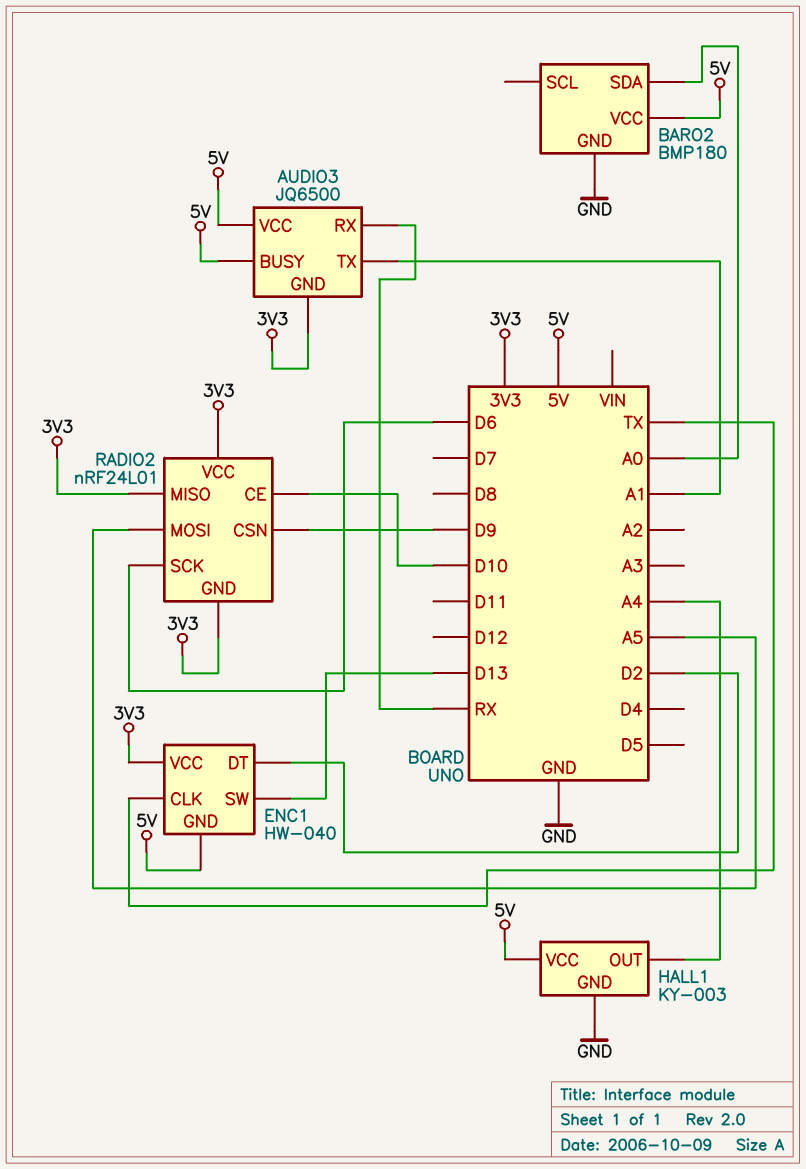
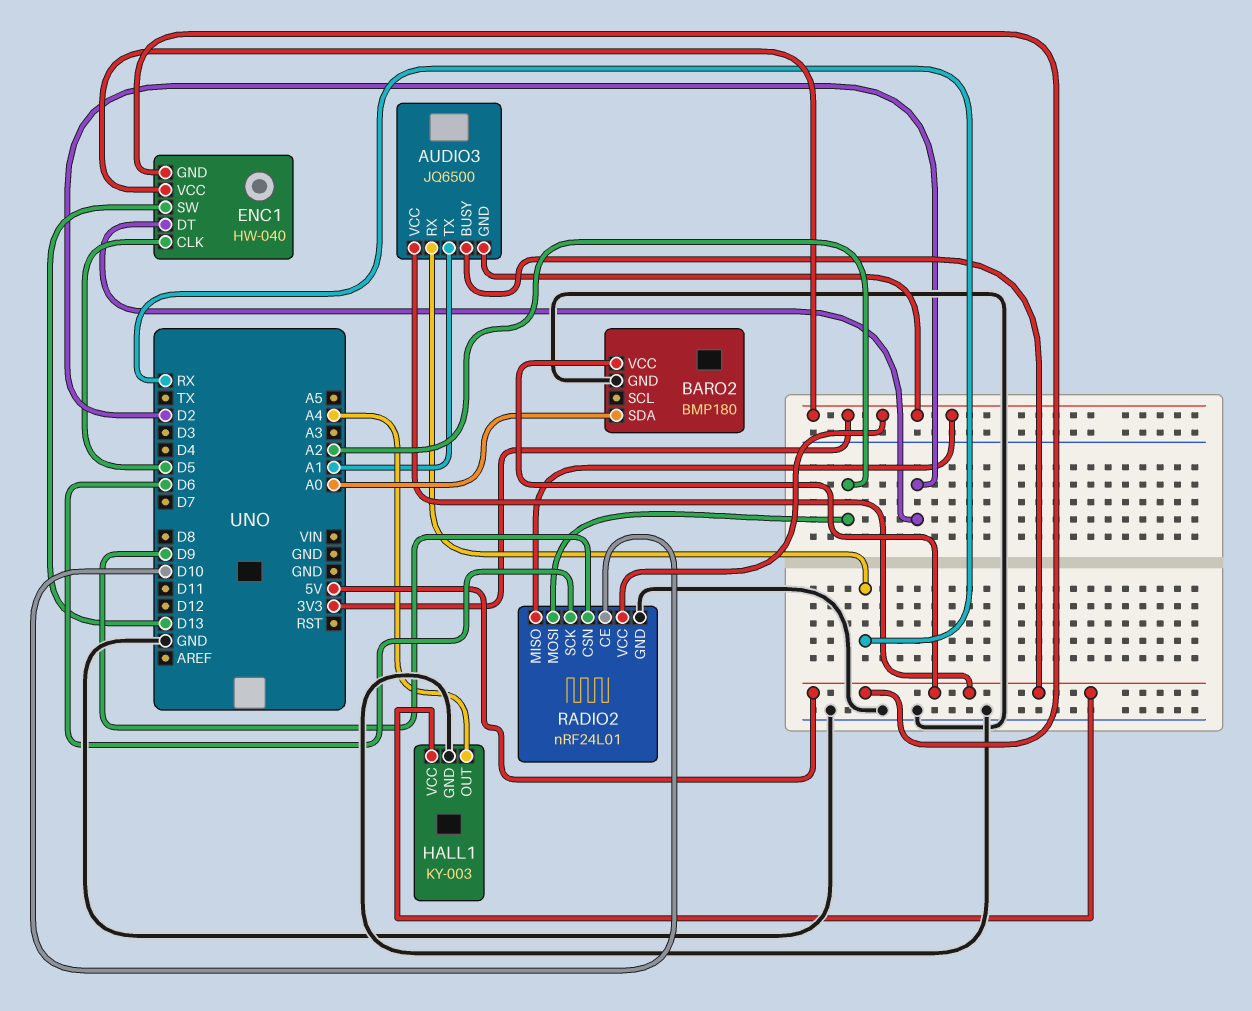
ENC1 pin CLK: TX -> D5
RADIO2 pin GND: 3V3 -> GND
RADIO2 pin MOSI: A5 -> A2

